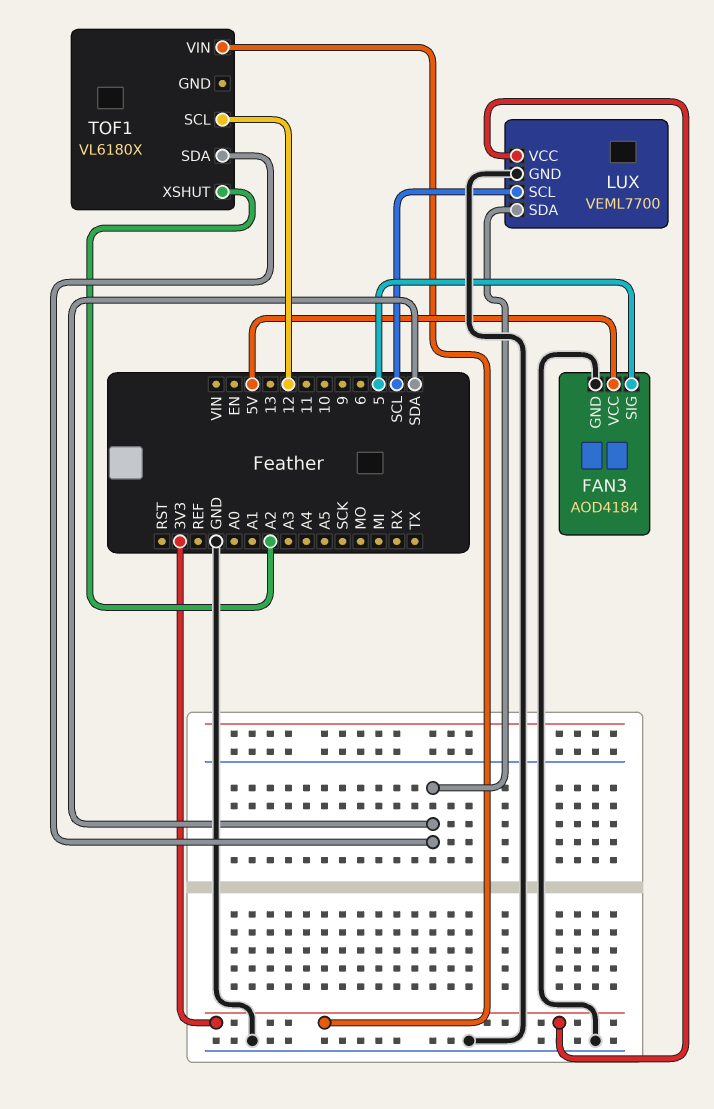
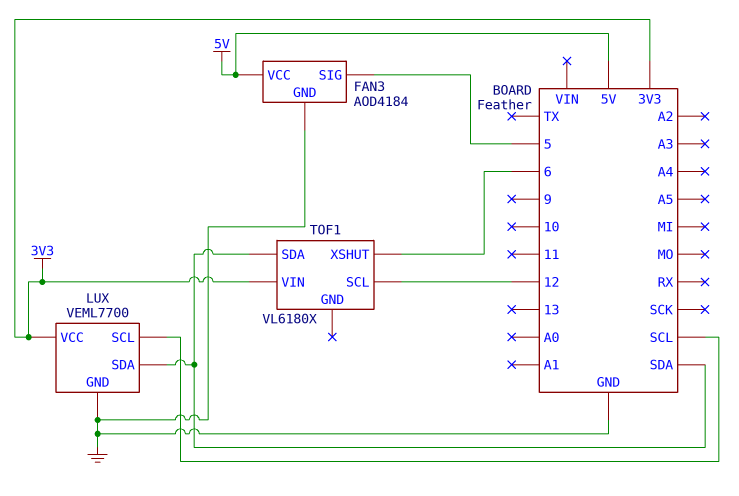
TOF1 pin XSHUT: A2 -> 6

